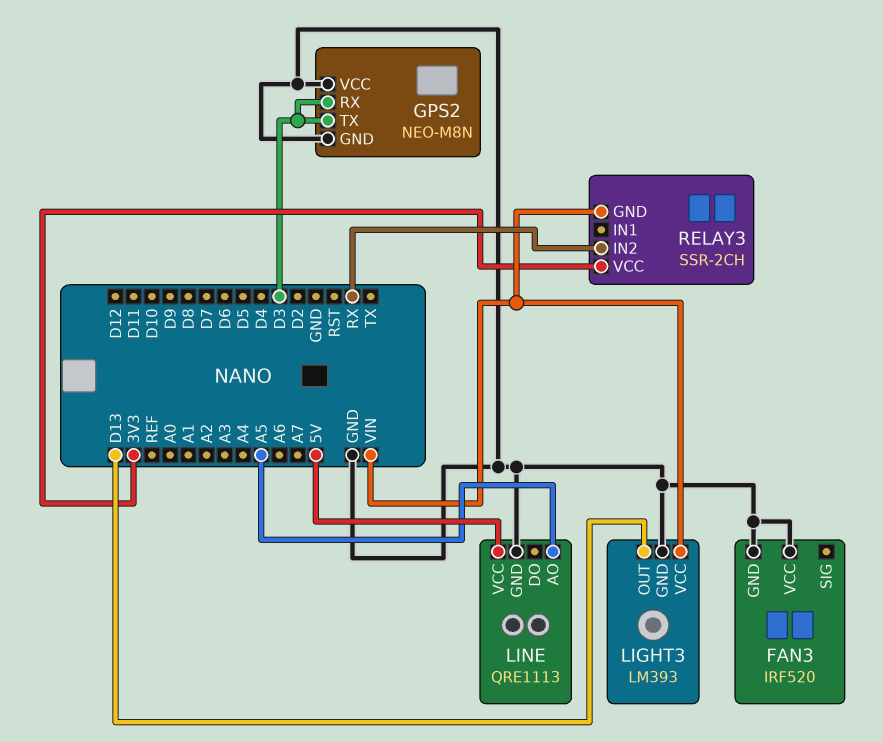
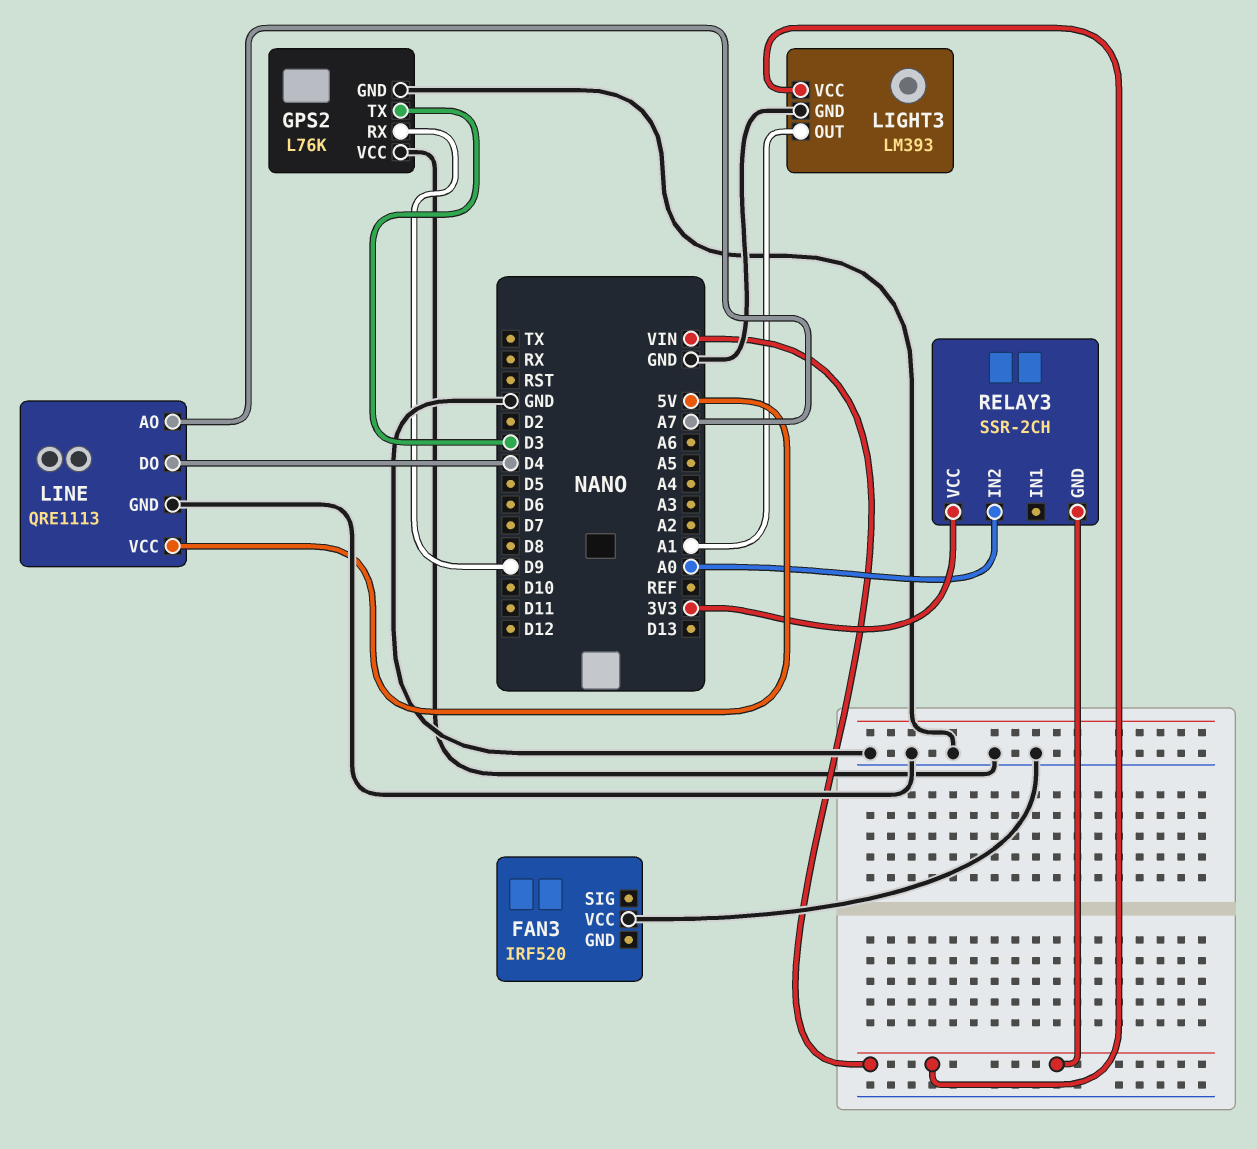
FAN3 pin GND: GND -> none
GPS2: NEO-M8N -> L76K
GPS2 pin RX: D3 -> D9
LIGHT3 pin OUT: D13 -> A1
LINE pin AO: A5 -> A7
LINE pin DO: none -> D4
RELAY3 pin IN2: RX -> A0

